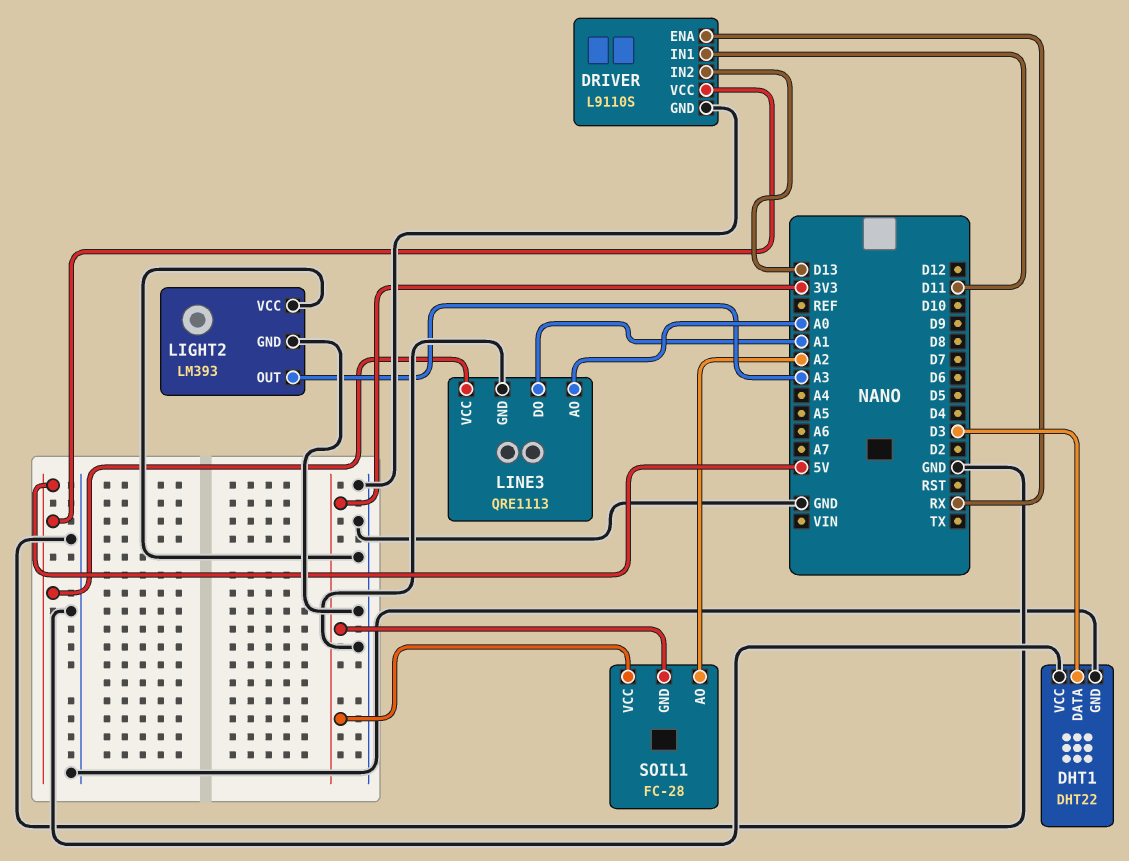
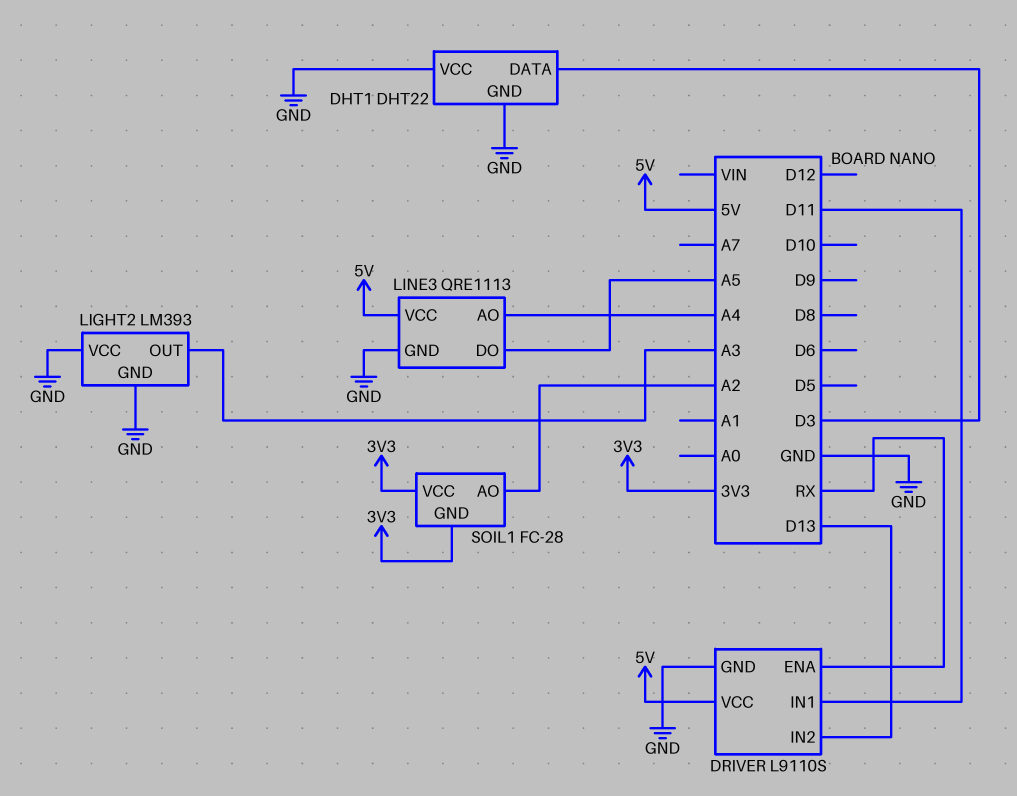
LINE3 pin AO: A0 -> A4
LINE3 pin DO: A1 -> A5

